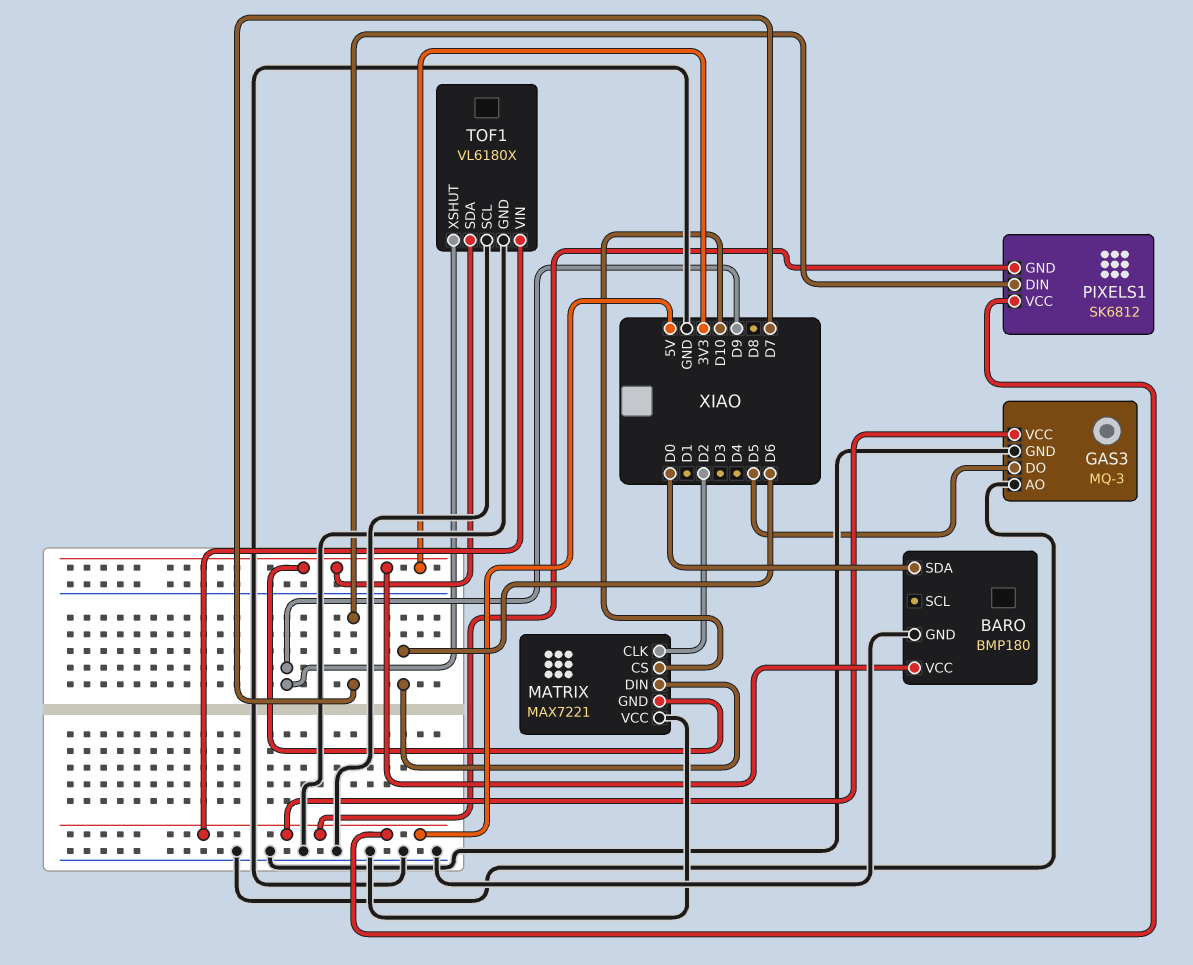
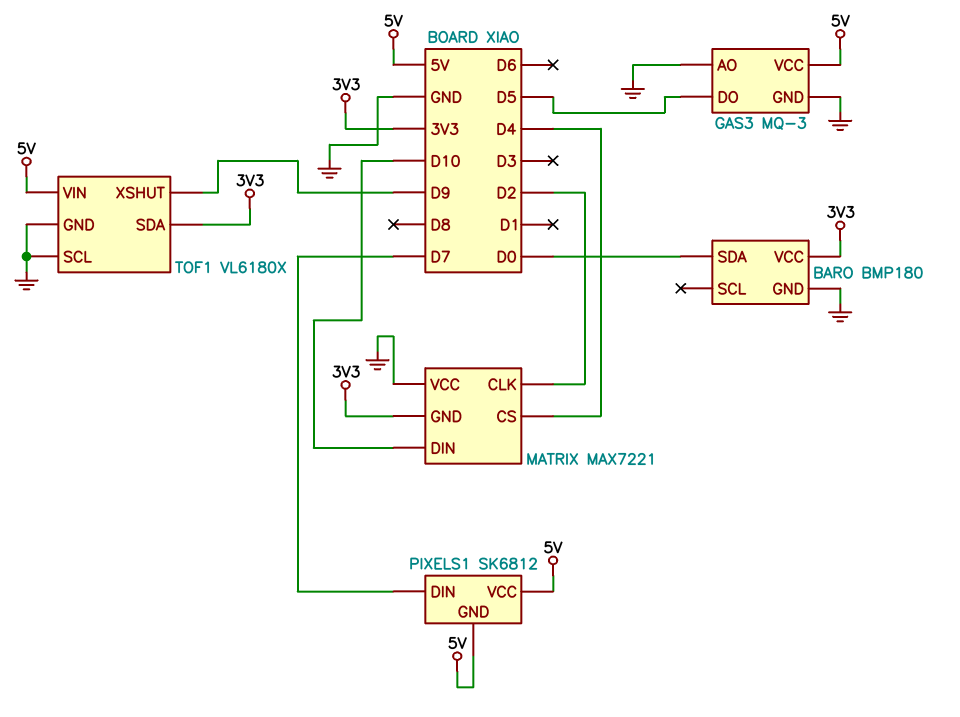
MATRIX pin CS: D10 -> D4
MATRIX pin DIN: D6 -> D10

